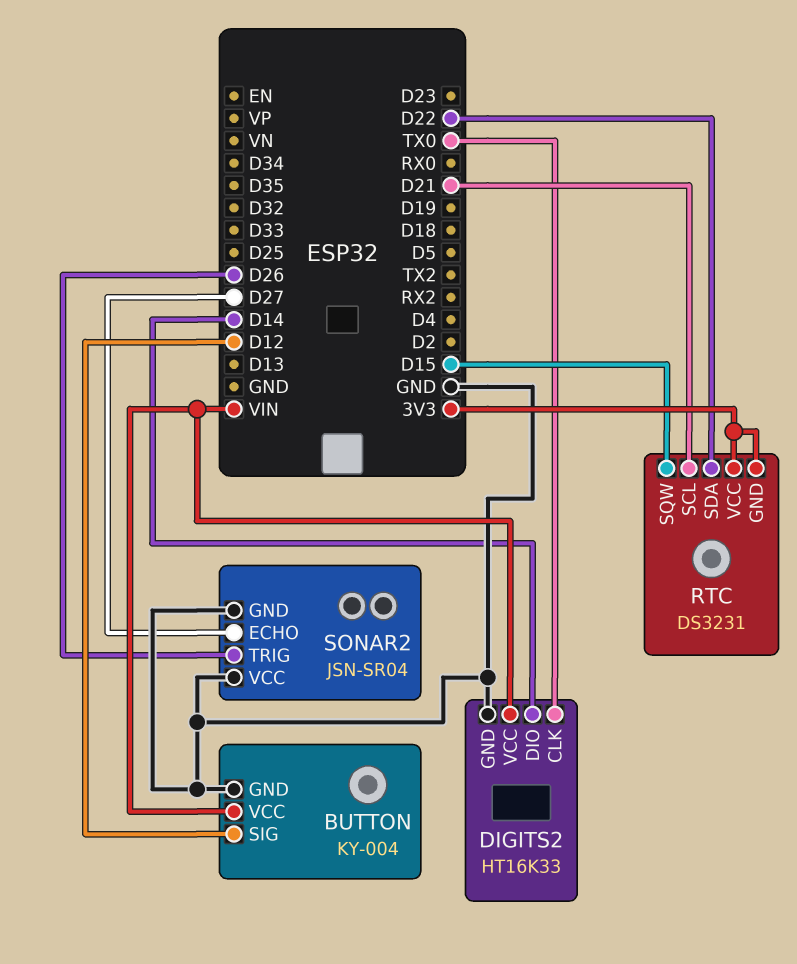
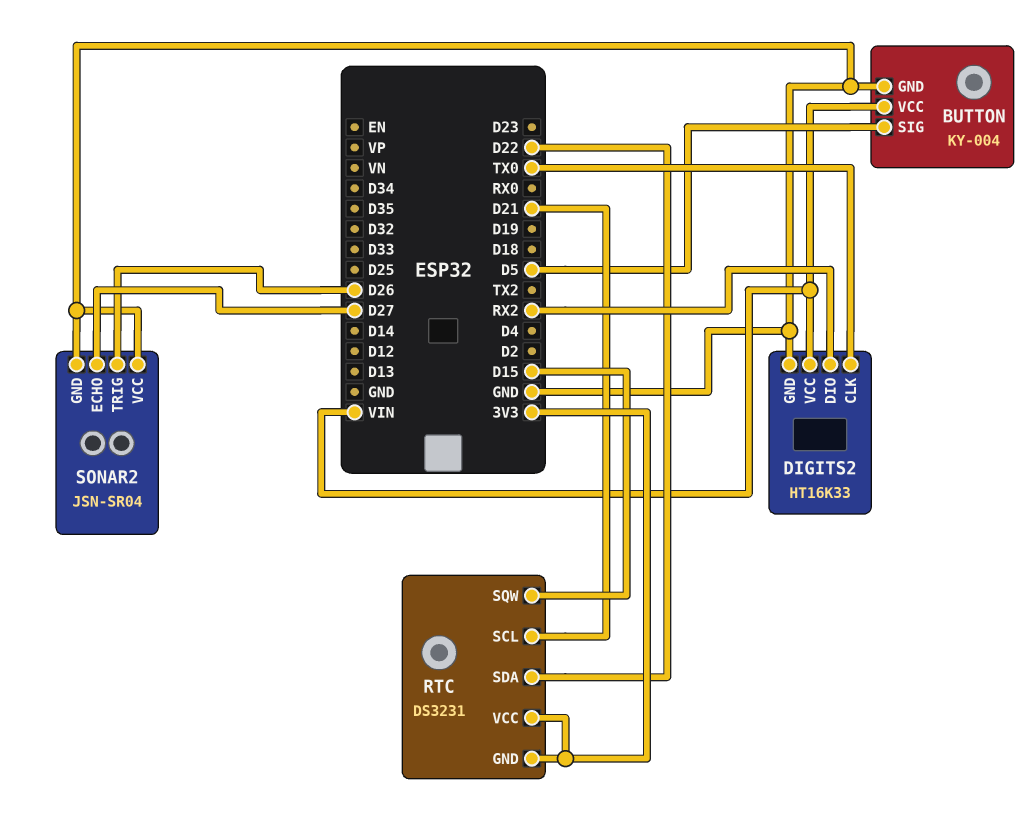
BUTTON pin SIG: D12 -> D5
DIGITS2 pin DIO: D14 -> RX2

